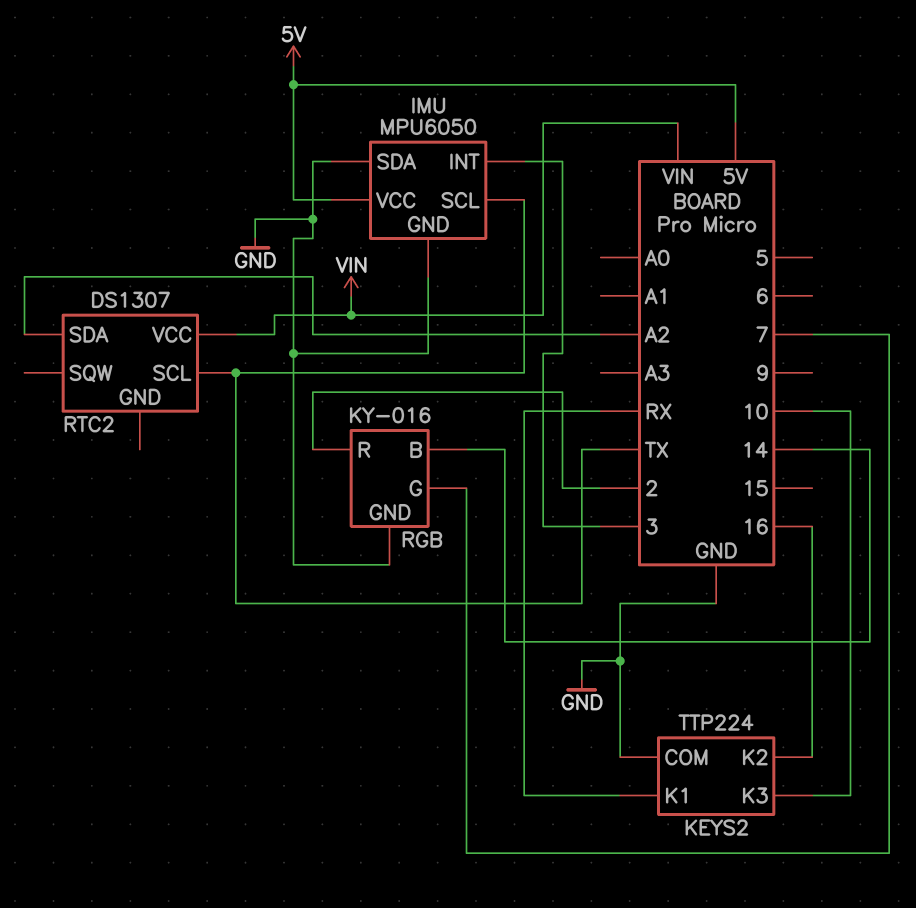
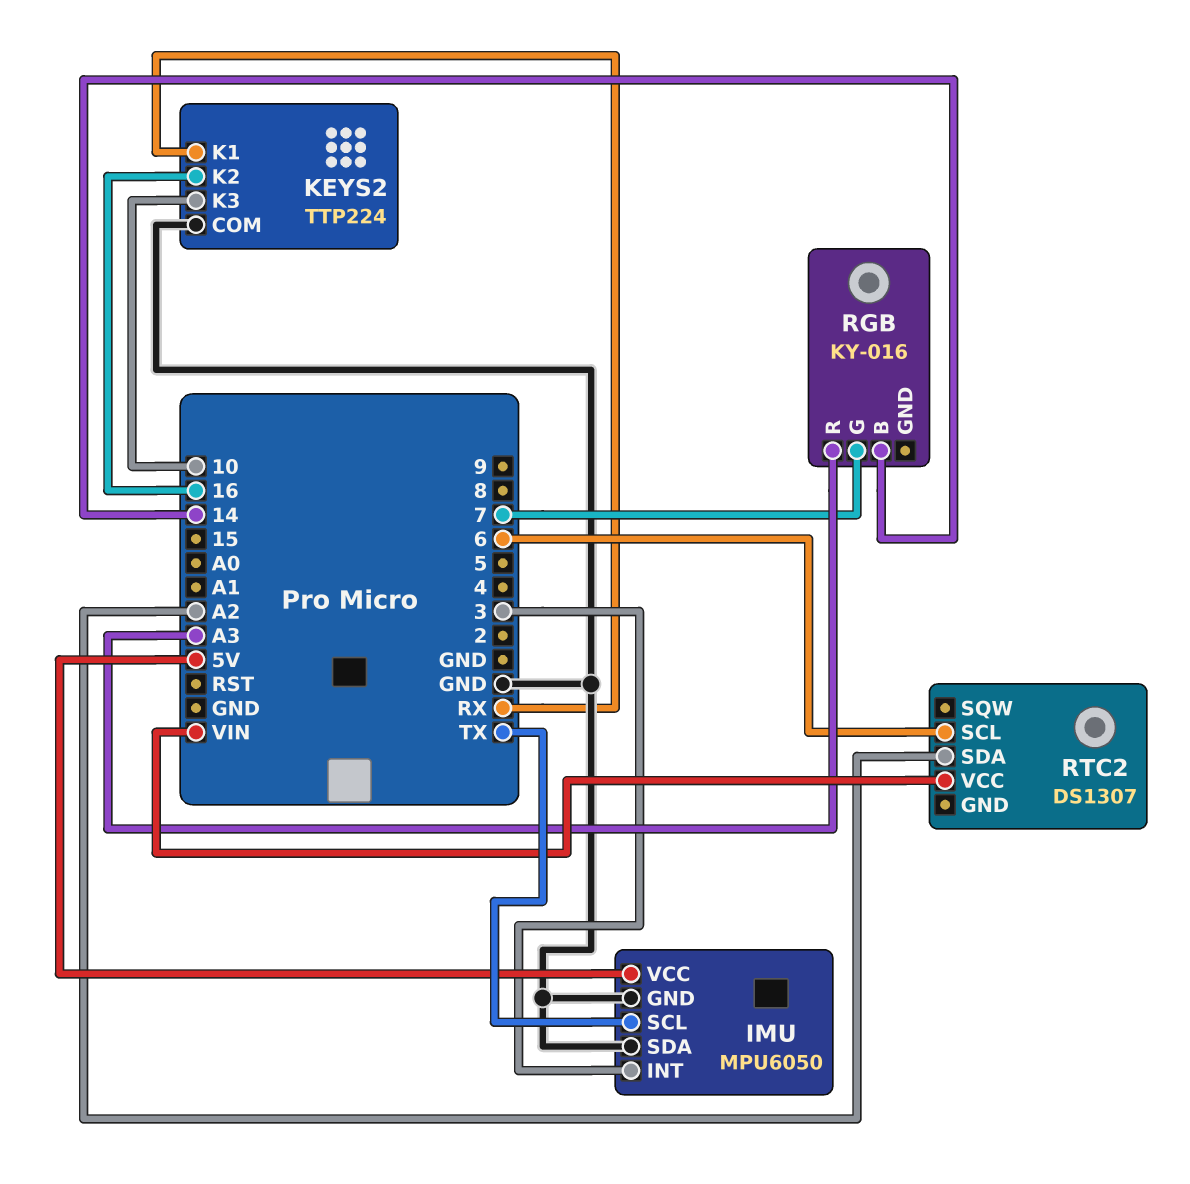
RGB pin GND: GND -> none
RGB pin R: 2 -> A3
RTC2 pin SCL: TX -> 6

